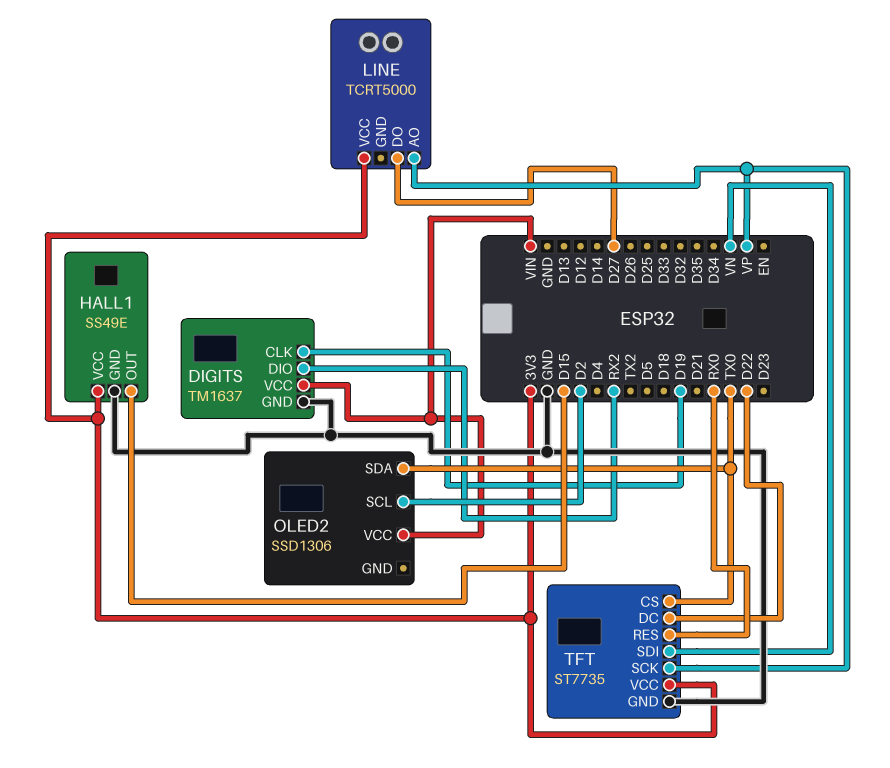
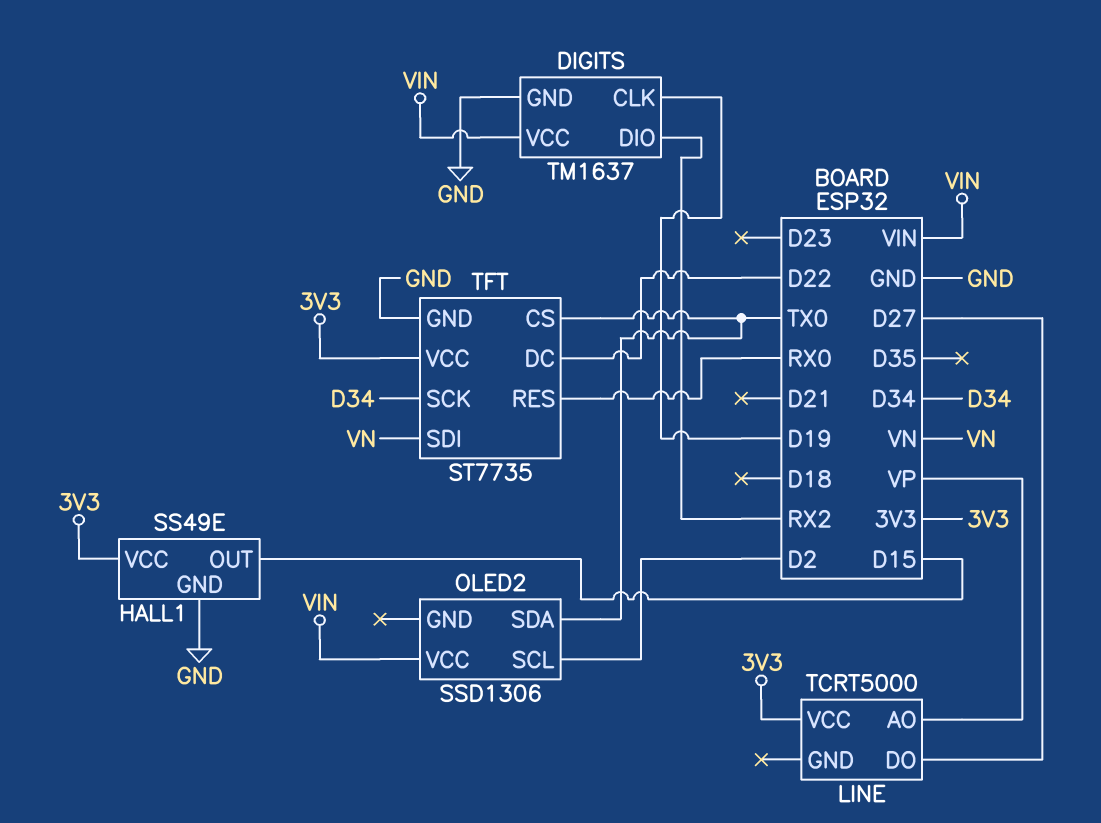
TFT pin SCK: VP -> D34

